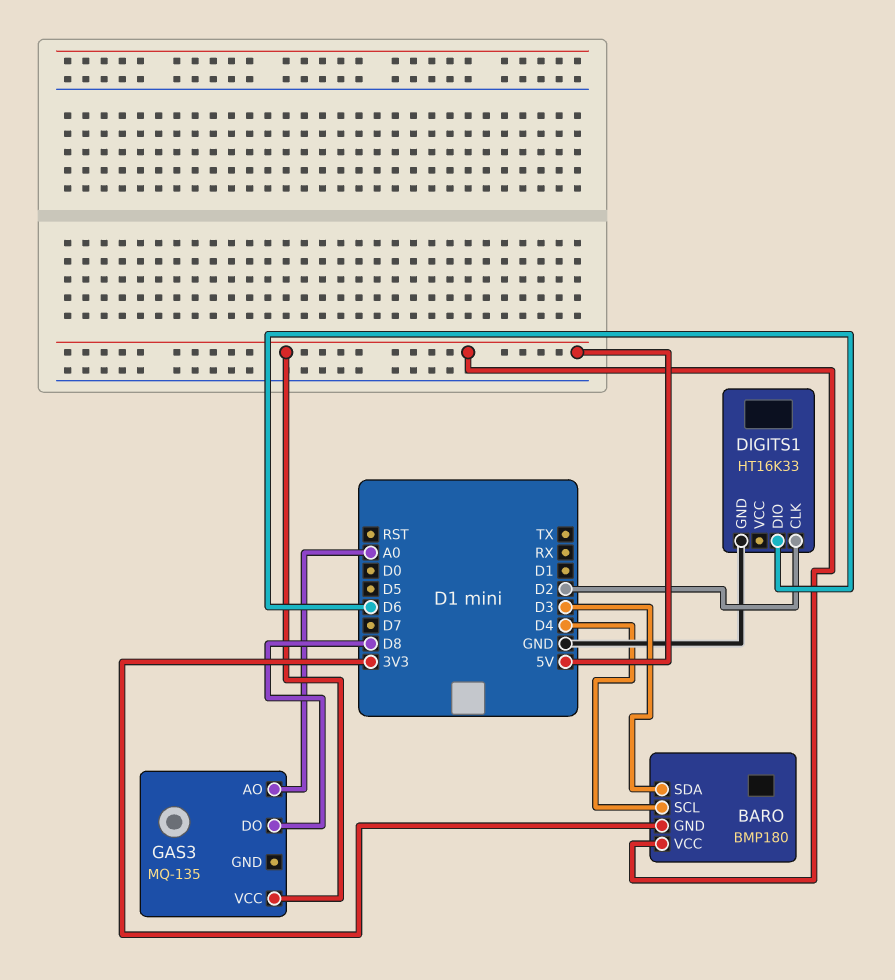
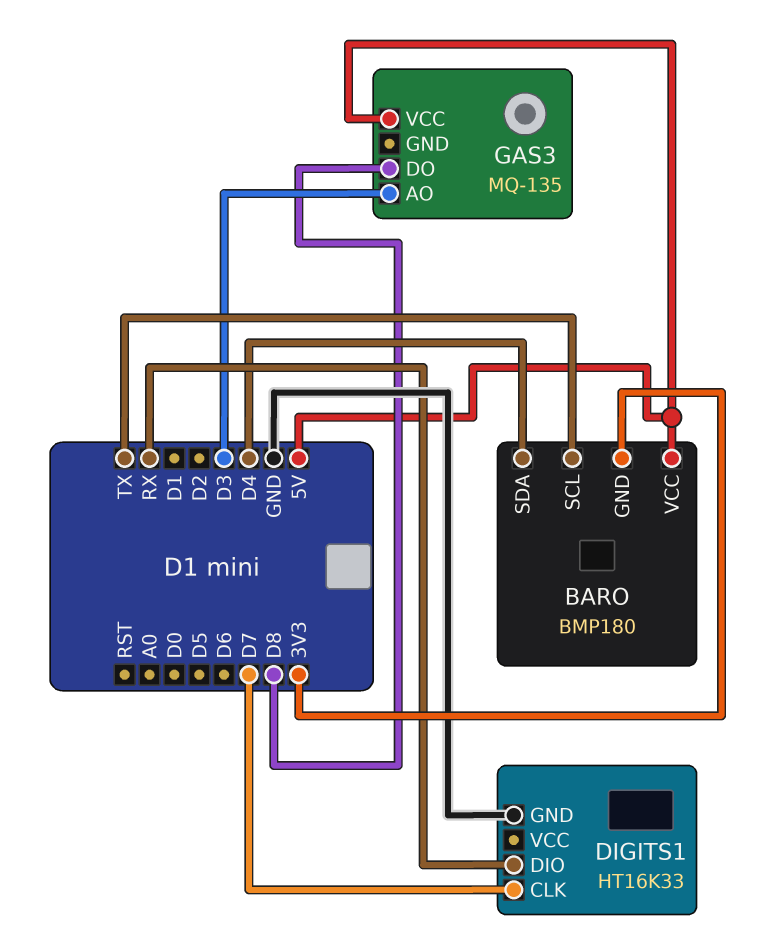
BARO pin SCL: D4 -> TX
BARO pin SDA: D3 -> D4
DIGITS1 pin CLK: D2 -> D7
DIGITS1 pin DIO: D6 -> RX
GAS3 pin AO: A0 -> D3

